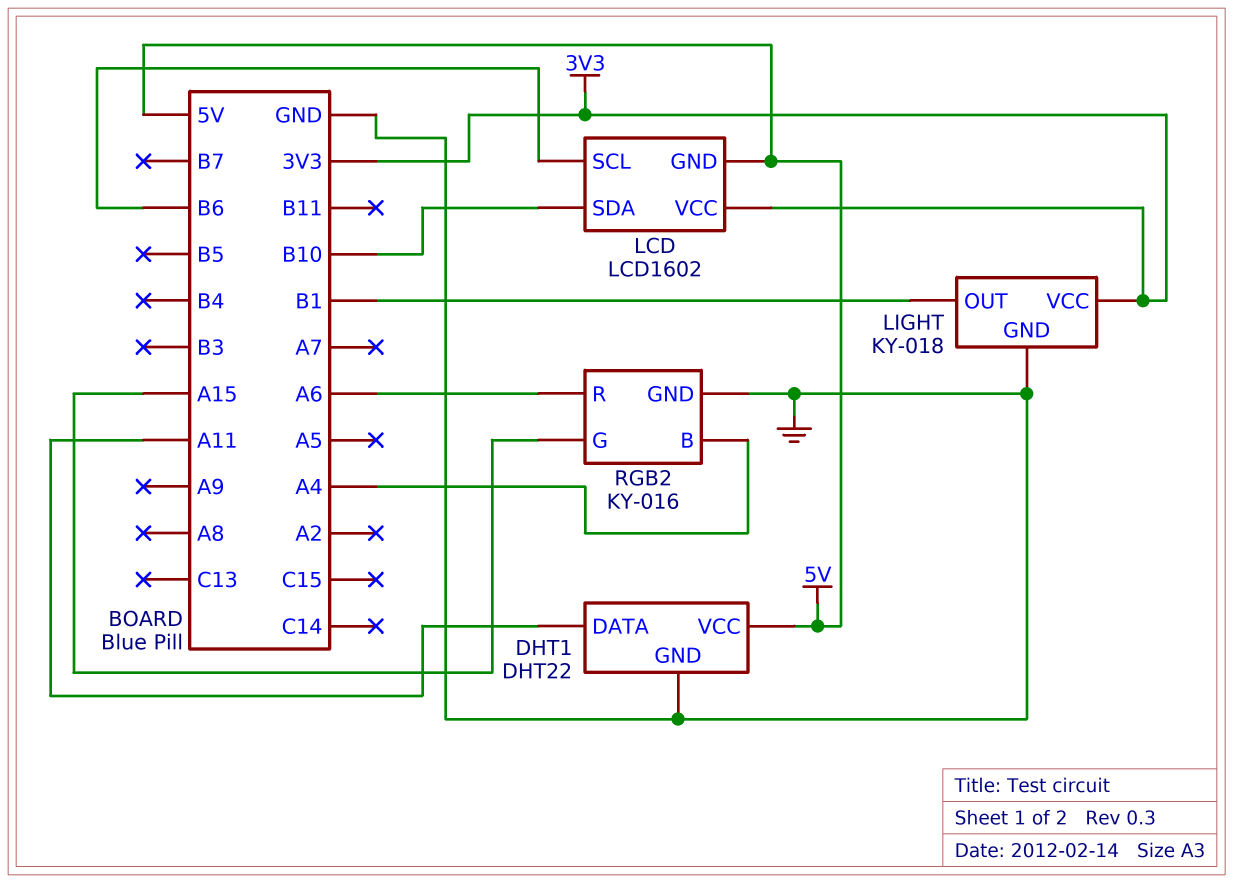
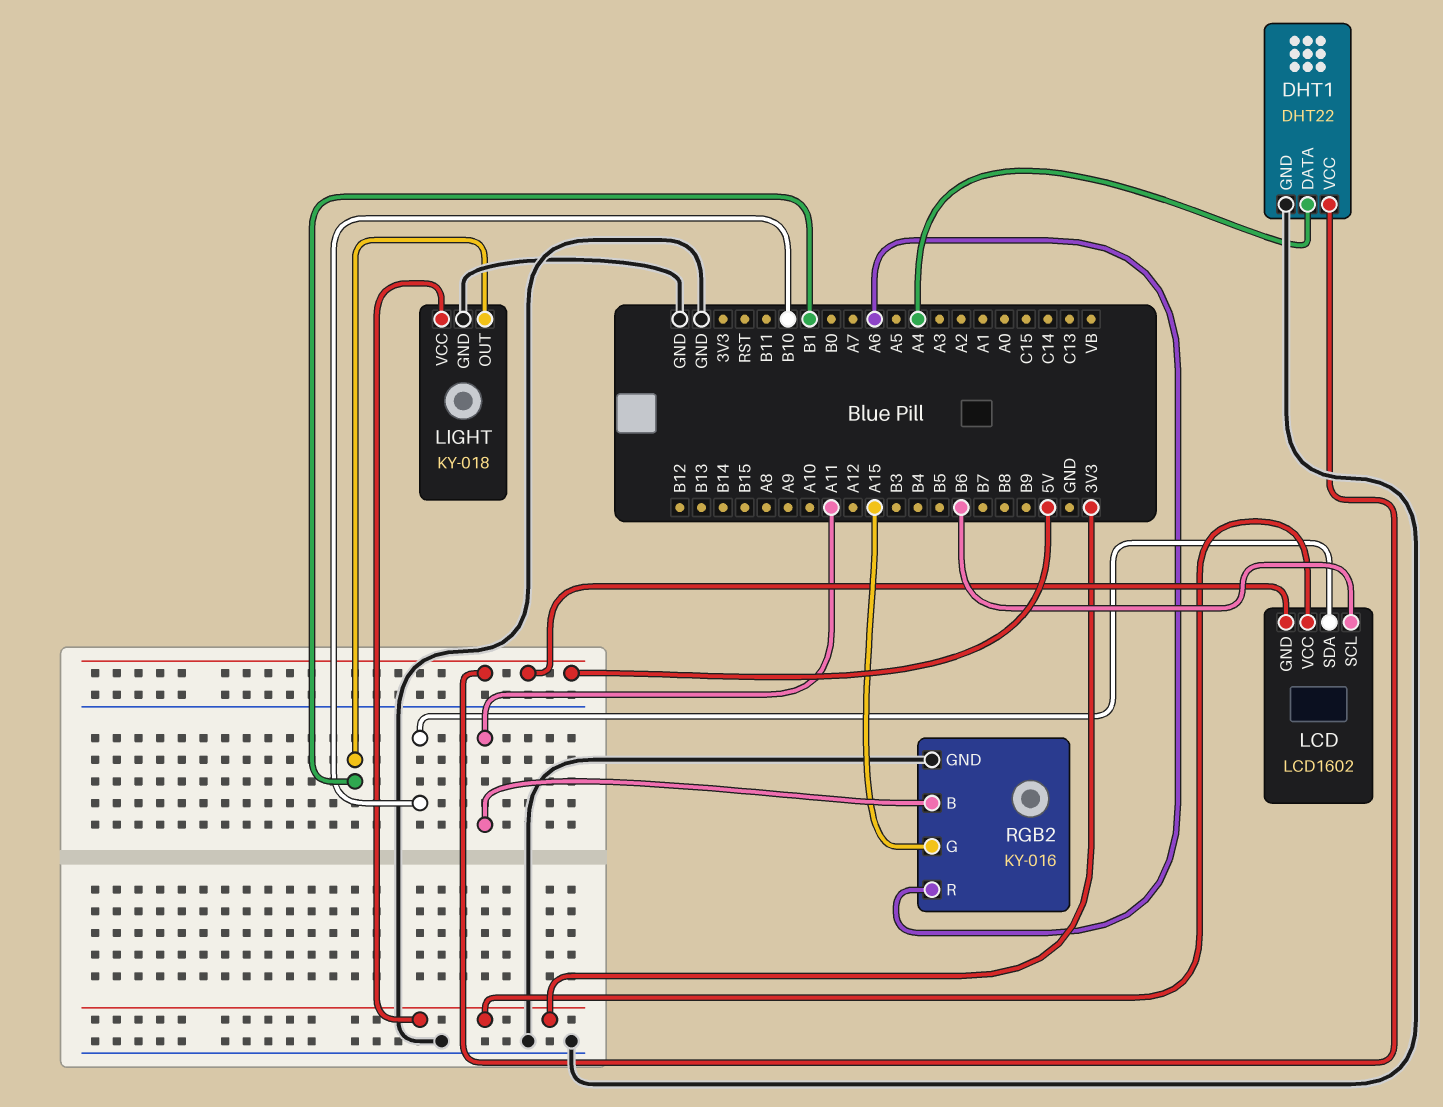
DHT1 pin DATA: A11 -> A4
RGB2 pin B: A4 -> A11

